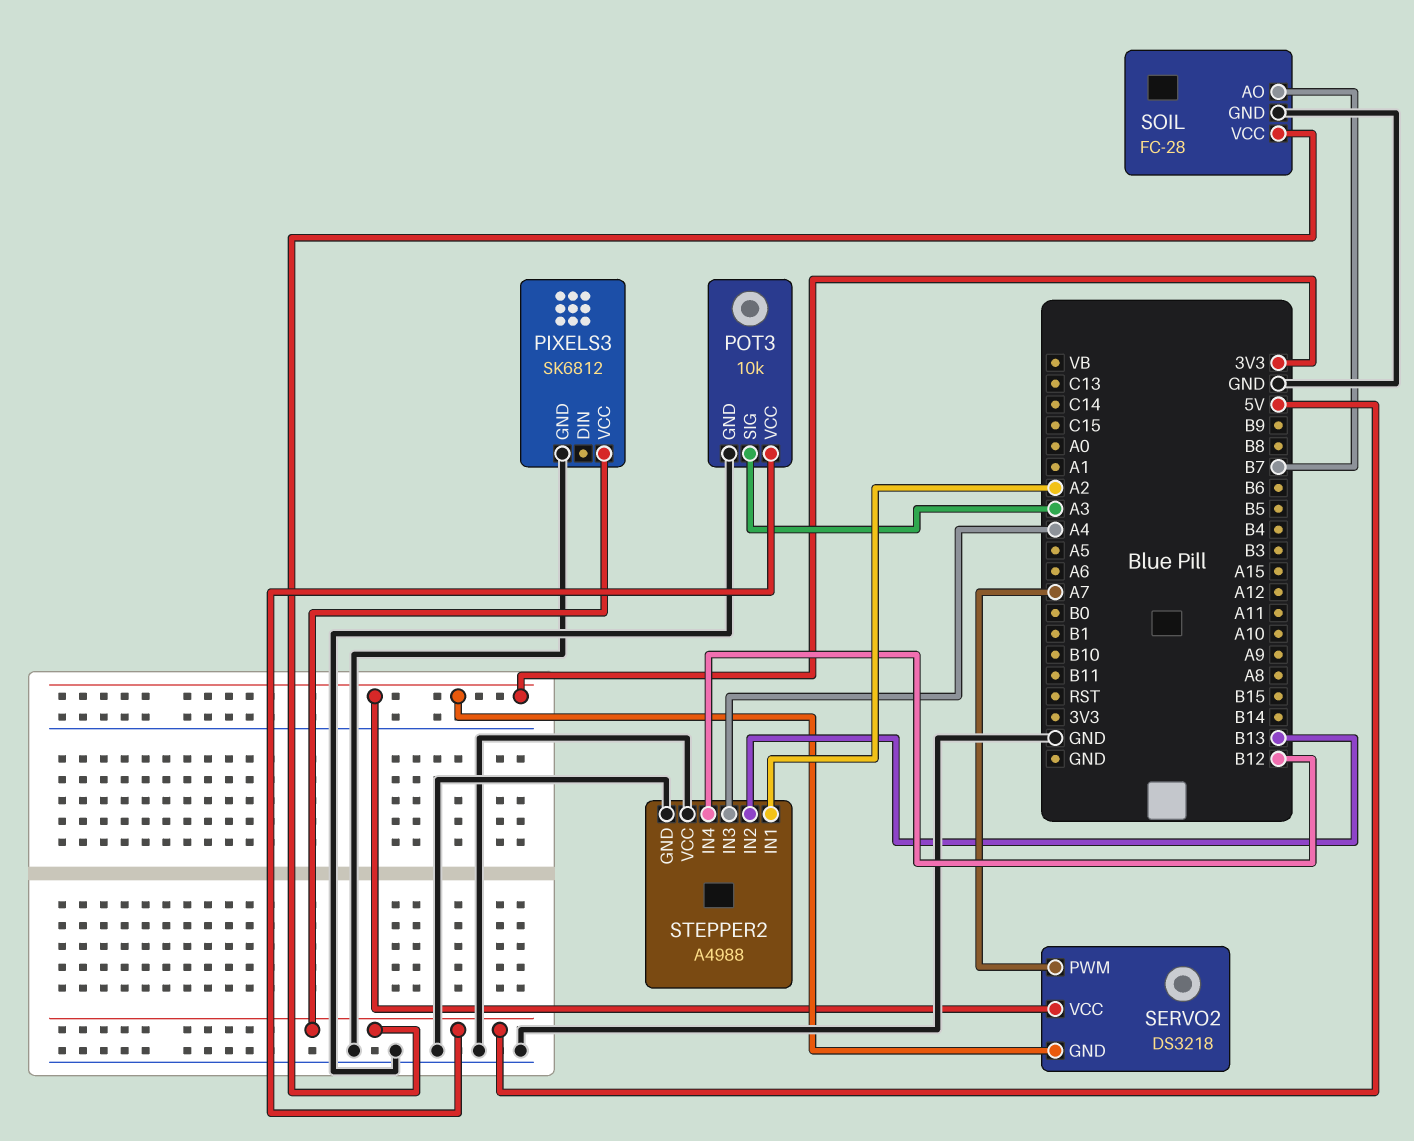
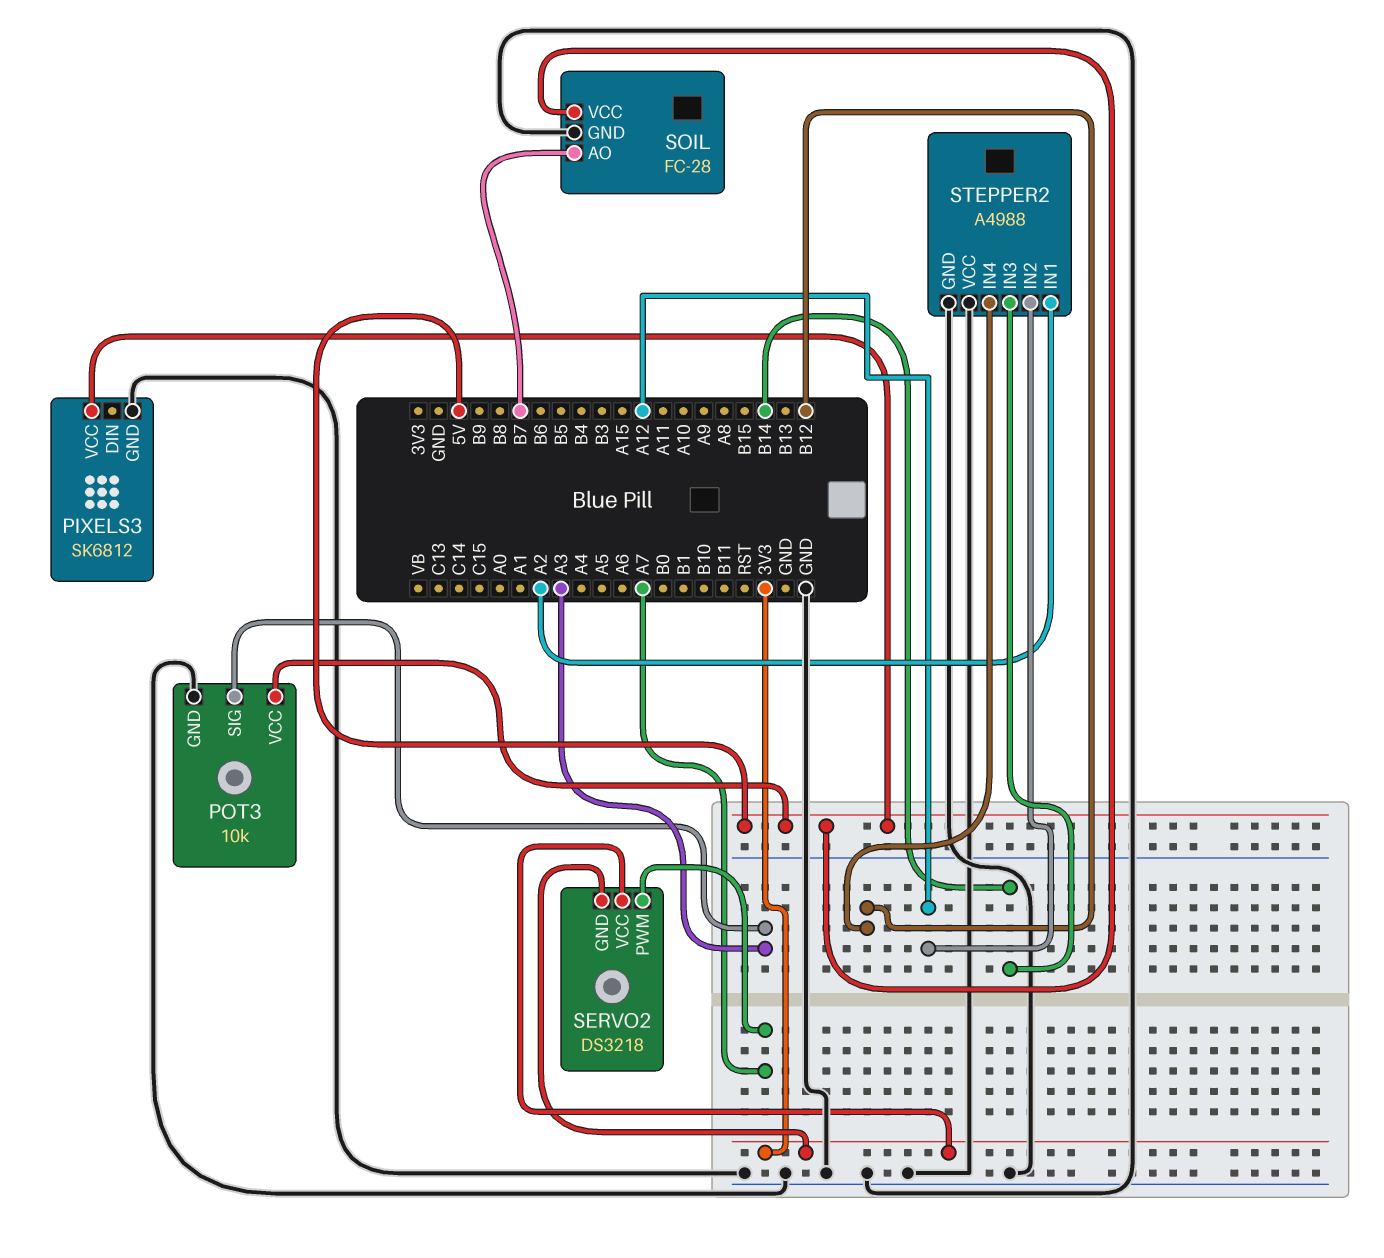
STEPPER2 pin IN2: B13 -> A12
STEPPER2 pin IN3: A4 -> B14

